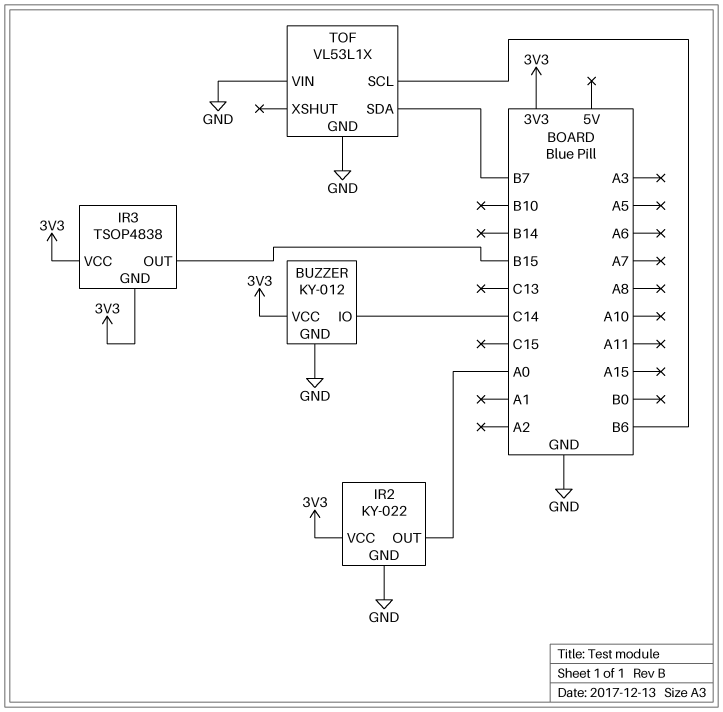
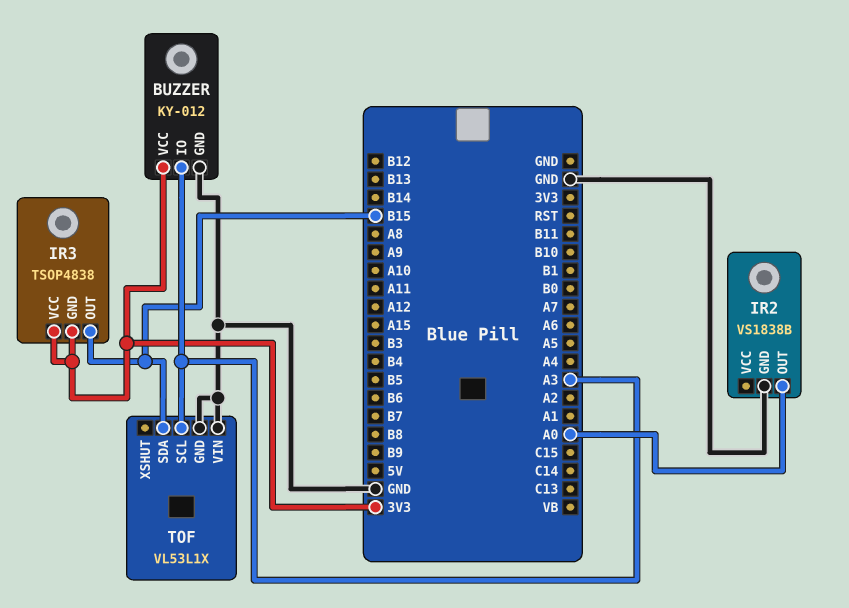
BUZZER pin IO: C14 -> A3
IR2: KY-022 -> VS1838B
IR2 pin VCC: 3V3 -> none
TOF pin SCL: B6 -> A3
TOF pin SDA: B7 -> B15

